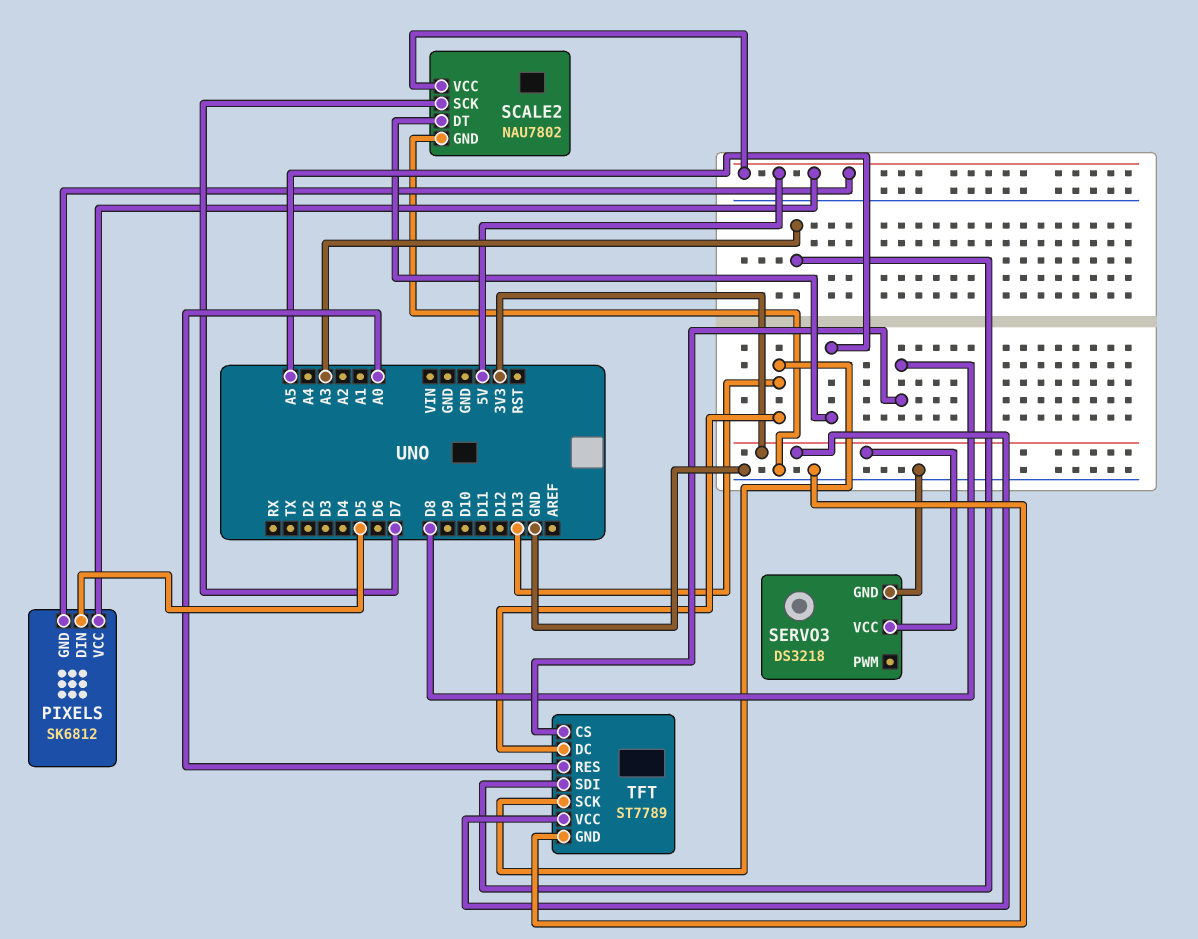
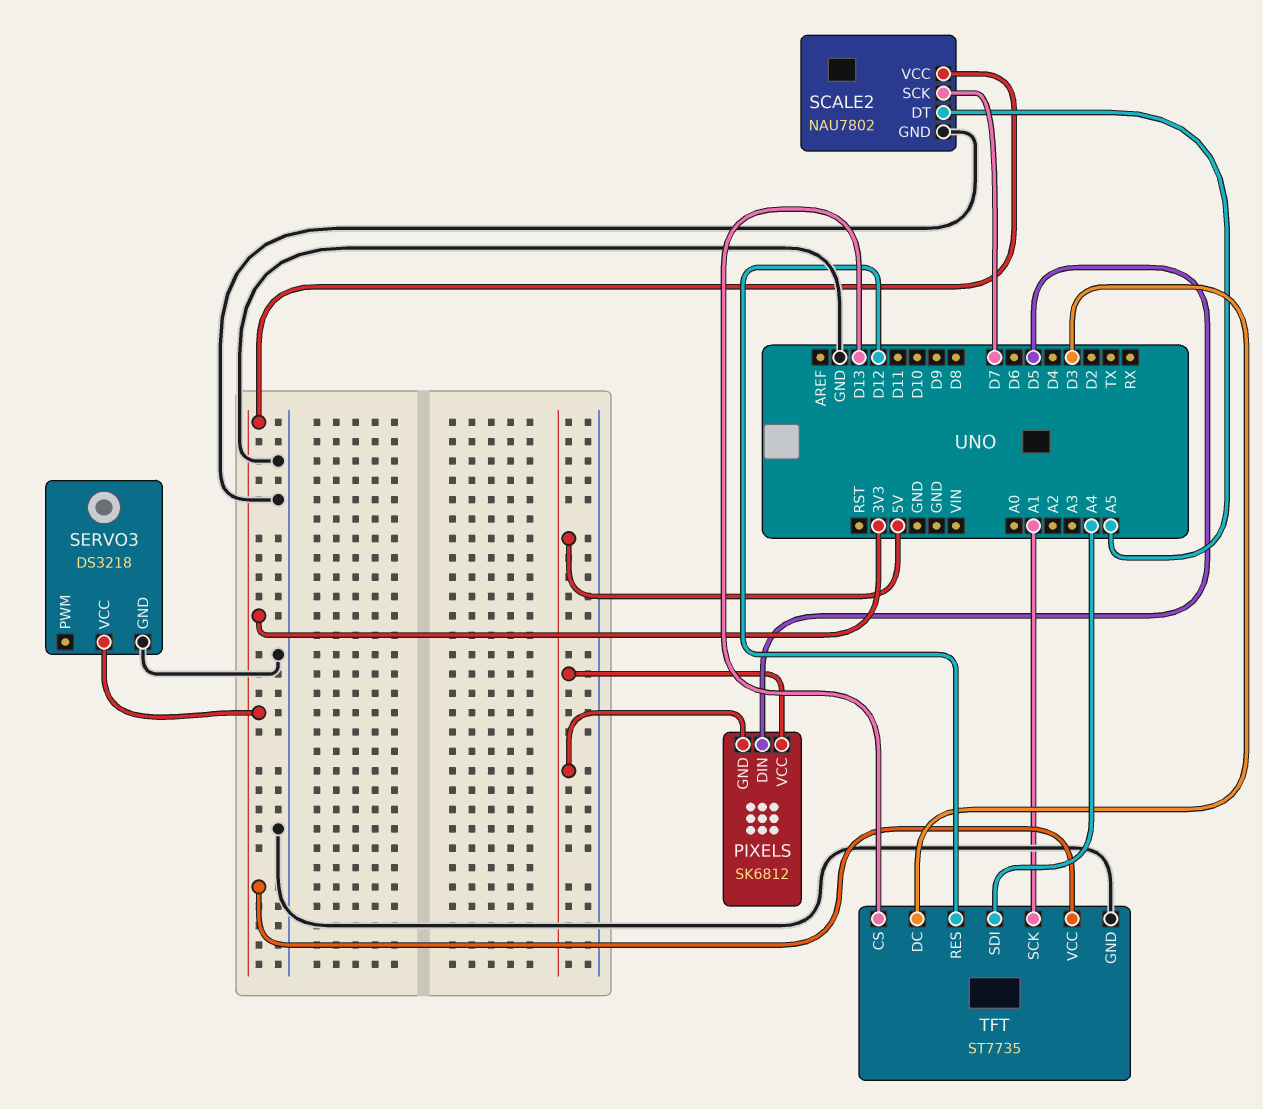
SCALE2 pin VCC: 5V -> 3V3
TFT: ST7789 -> ST7735
TFT pin CS: D8 -> D13
TFT pin DC: D13 -> D3
TFT pin RES: A0 -> D12
TFT pin SCK: D13 -> A1
TFT pin SDI: A3 -> A4

